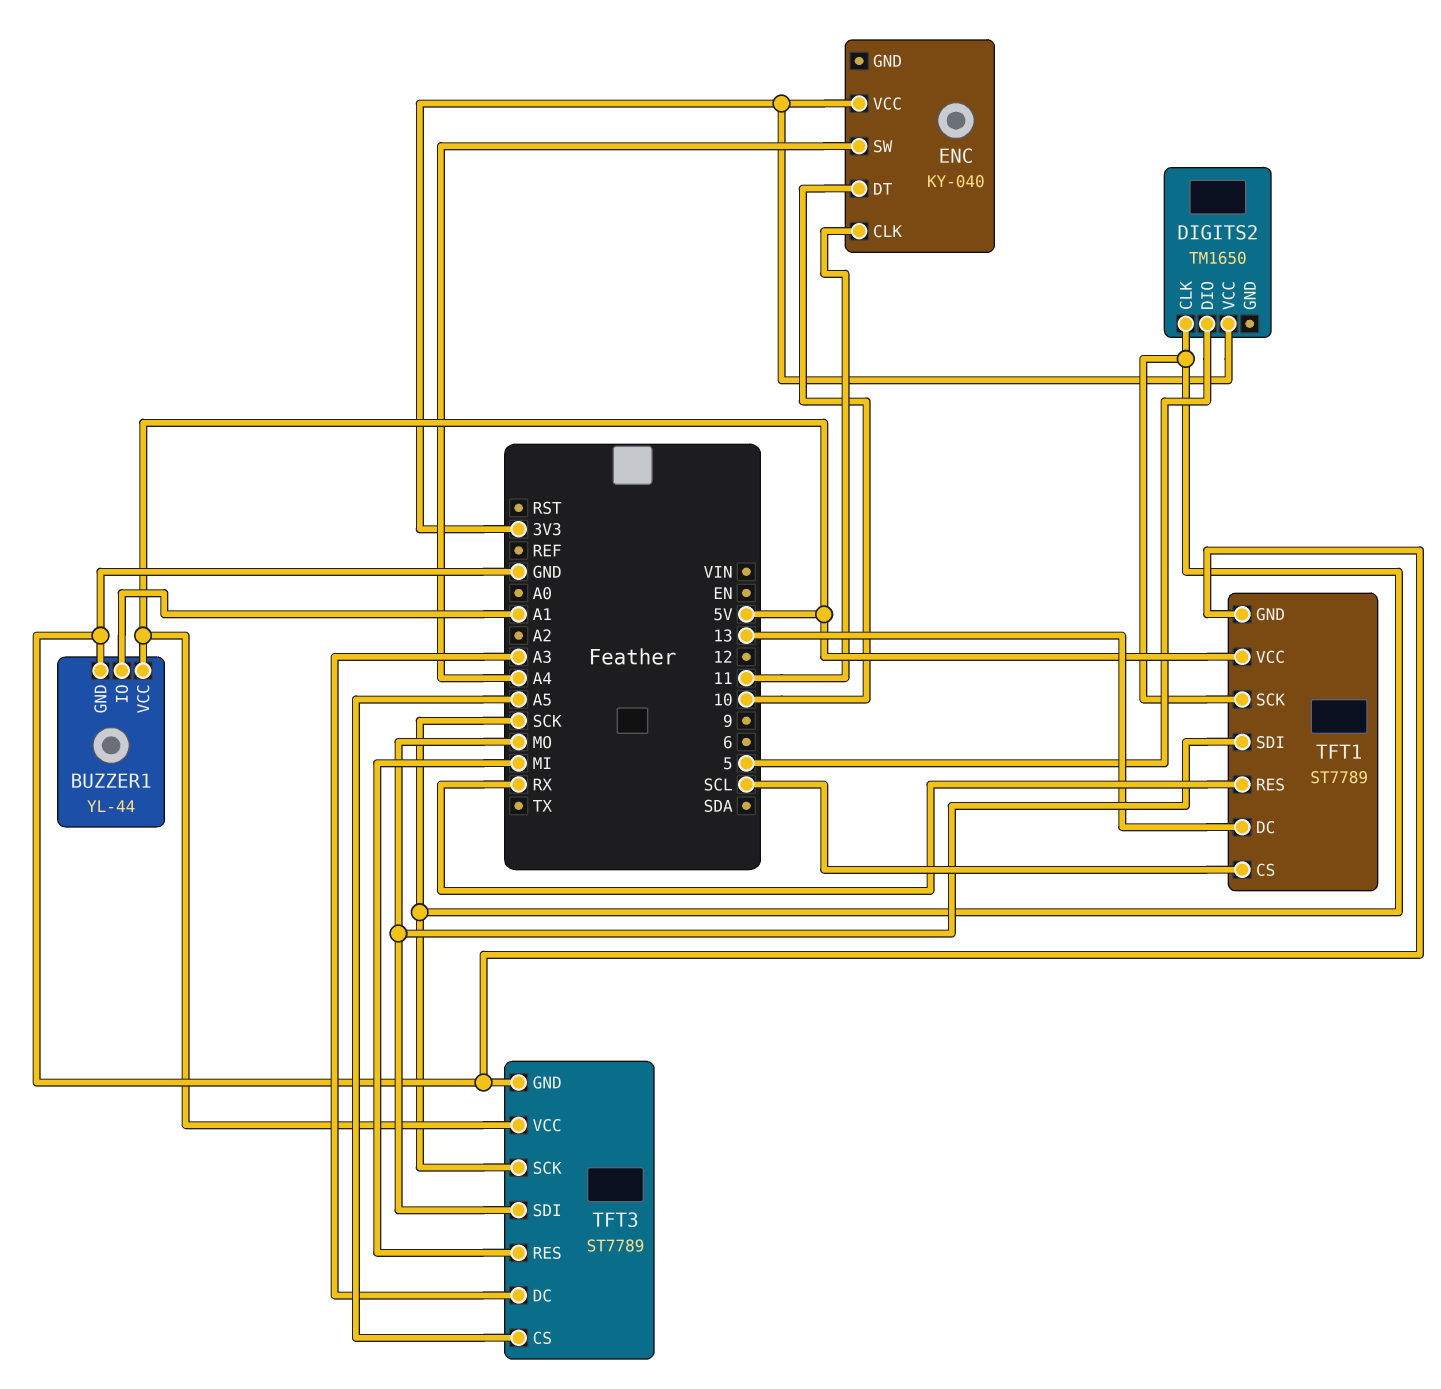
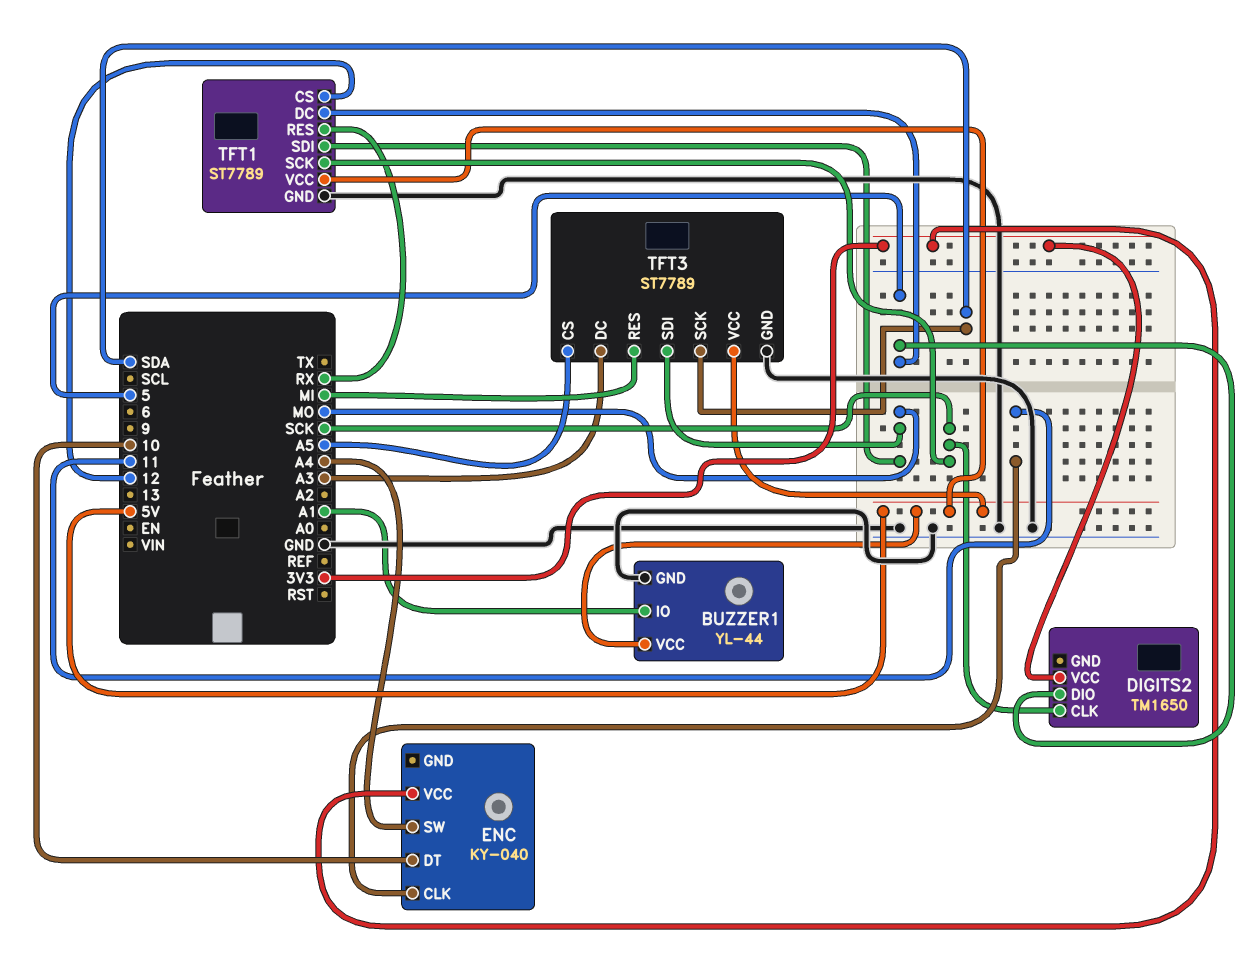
TFT1 pin CS: SCL -> 12
TFT1 pin DC: 13 -> 5
TFT3 pin SCK: SCK -> SDA

